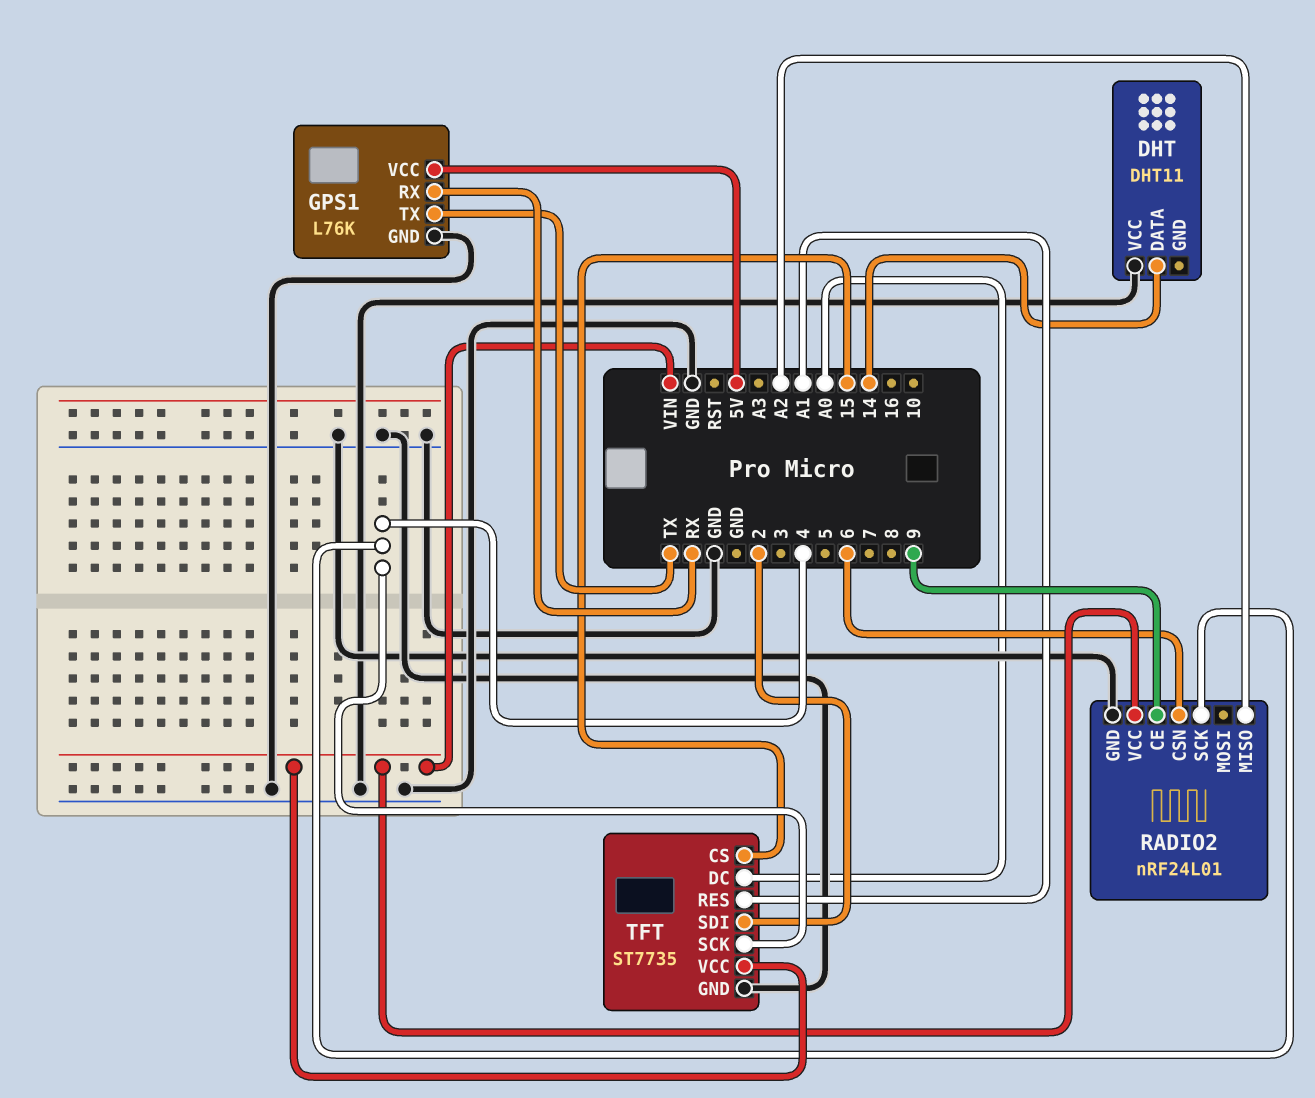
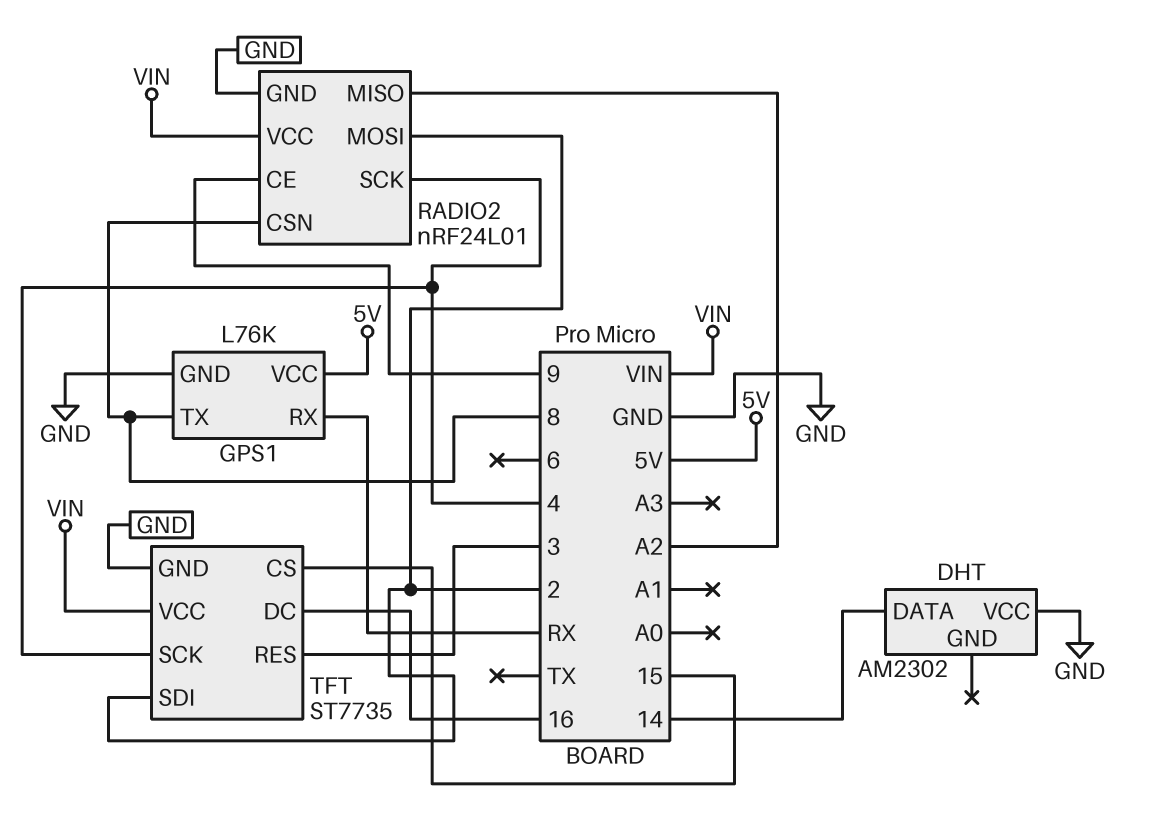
DHT: DHT11 -> AM2302
GPS1 pin TX: TX -> 8
RADIO2 pin CSN: 6 -> 8
RADIO2 pin MOSI: none -> 2
TFT pin DC: A0 -> 16
TFT pin RES: A1 -> 3

